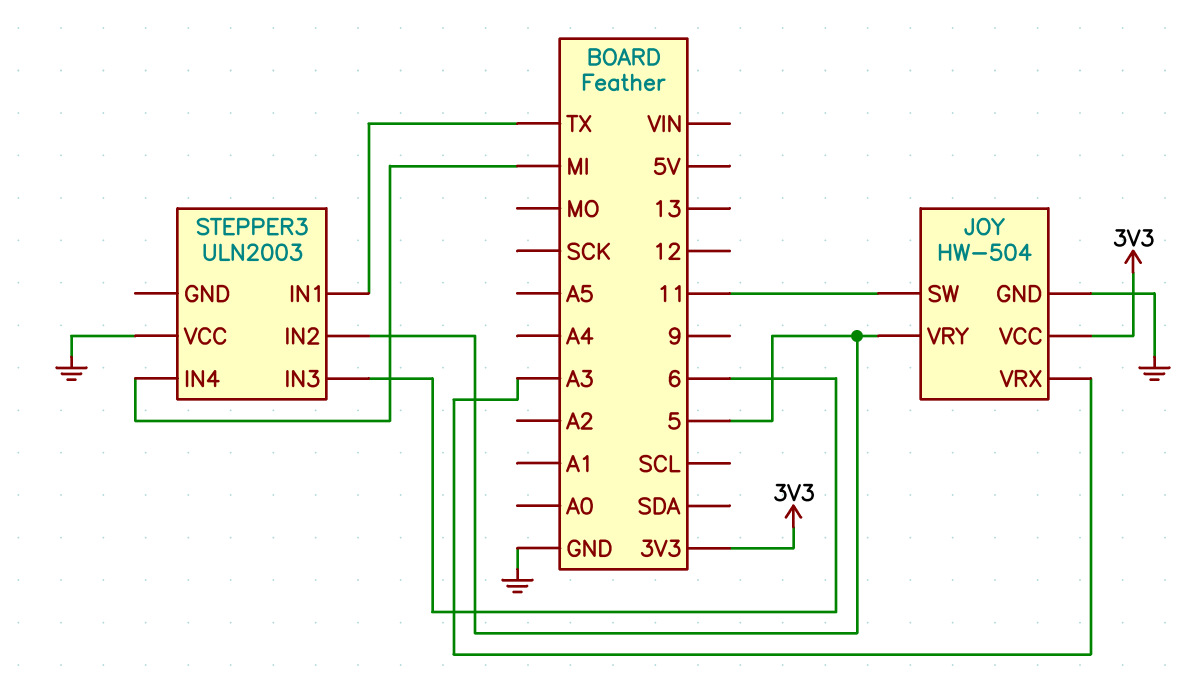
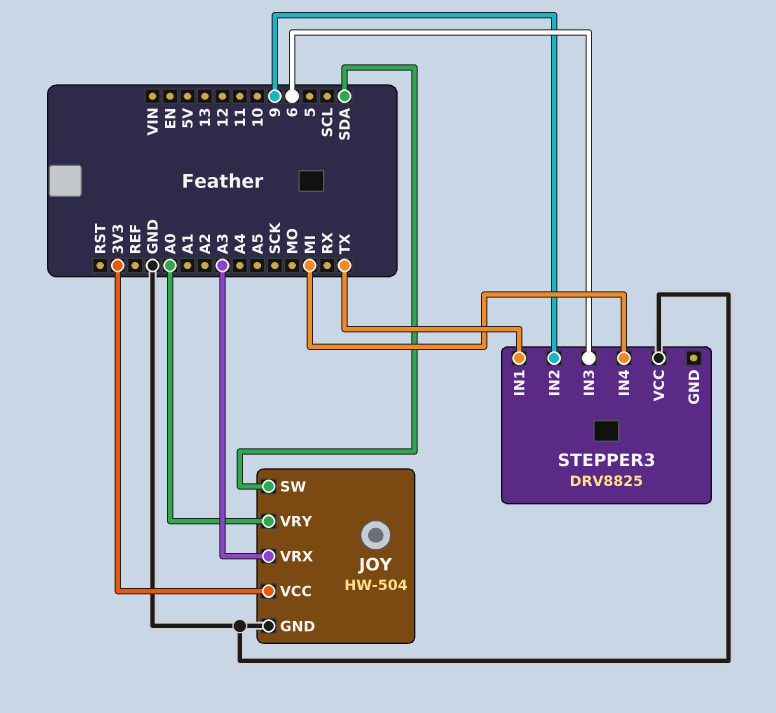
JOY pin SW: 11 -> SDA
JOY pin VRY: 5 -> A0
STEPPER3: ULN2003 -> DRV8825
STEPPER3 pin IN2: 5 -> 9

